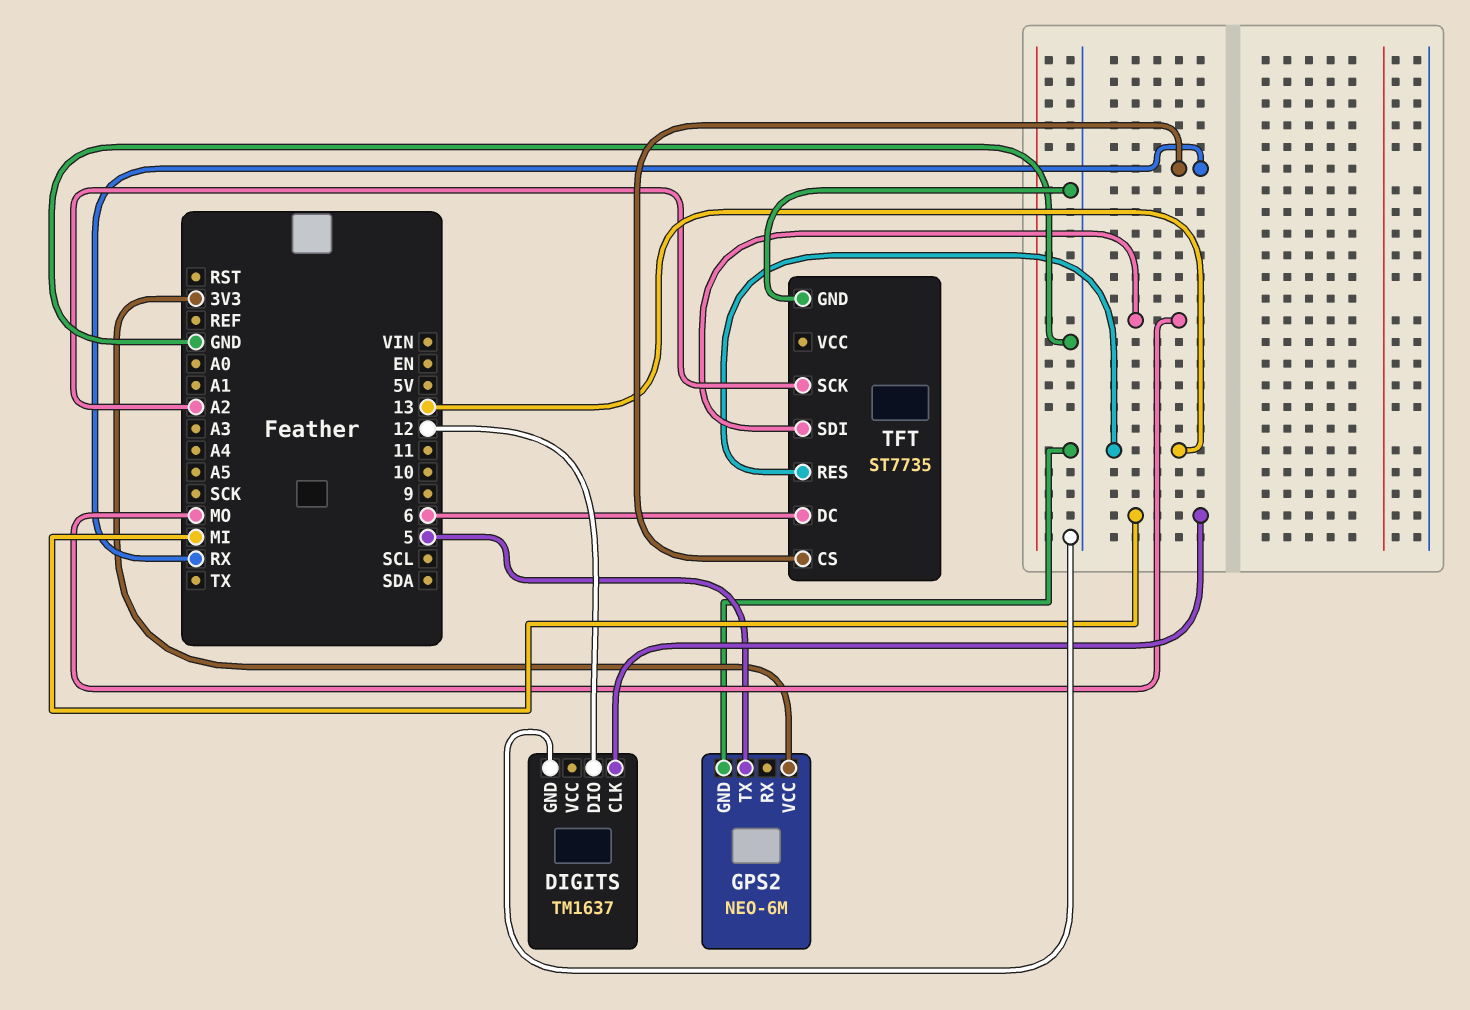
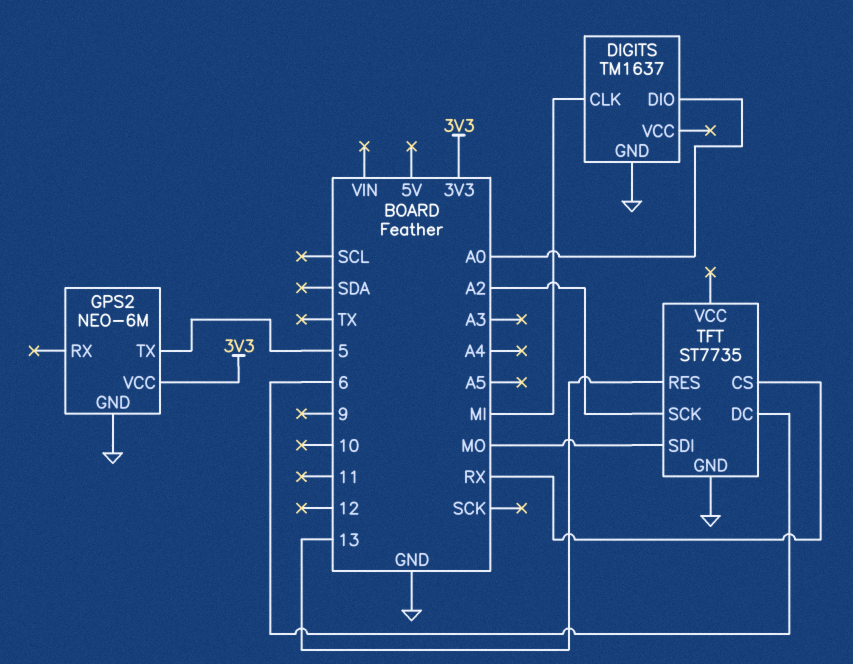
DIGITS pin DIO: 12 -> A0

